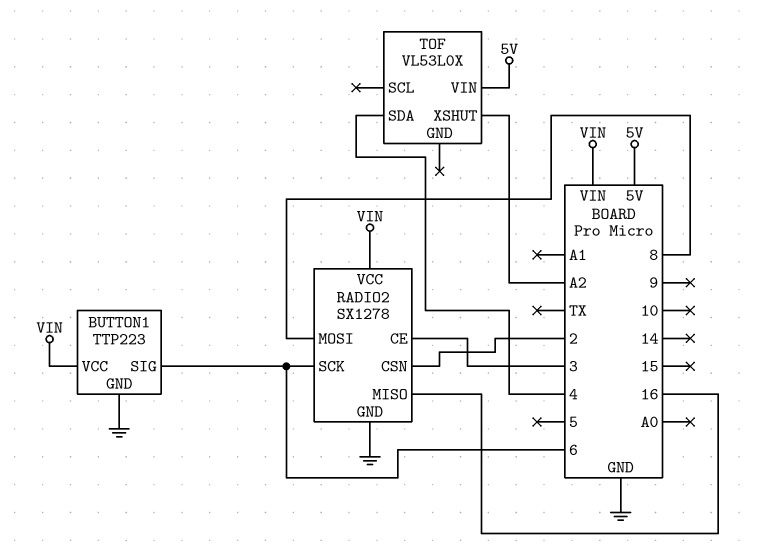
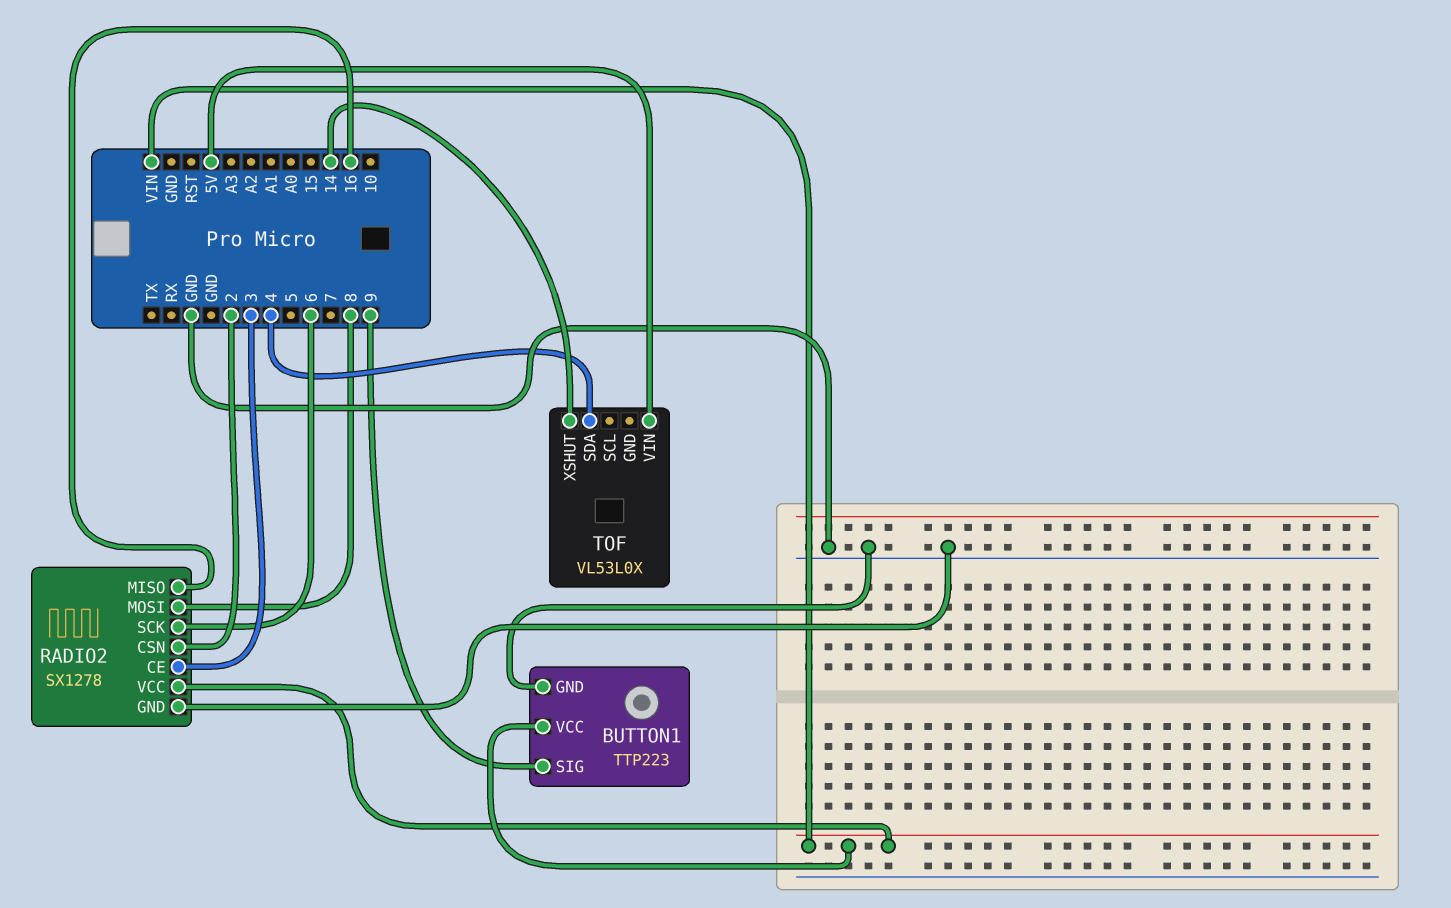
BUTTON1 pin SIG: 6 -> 9
TOF pin XSHUT: A2 -> 14

